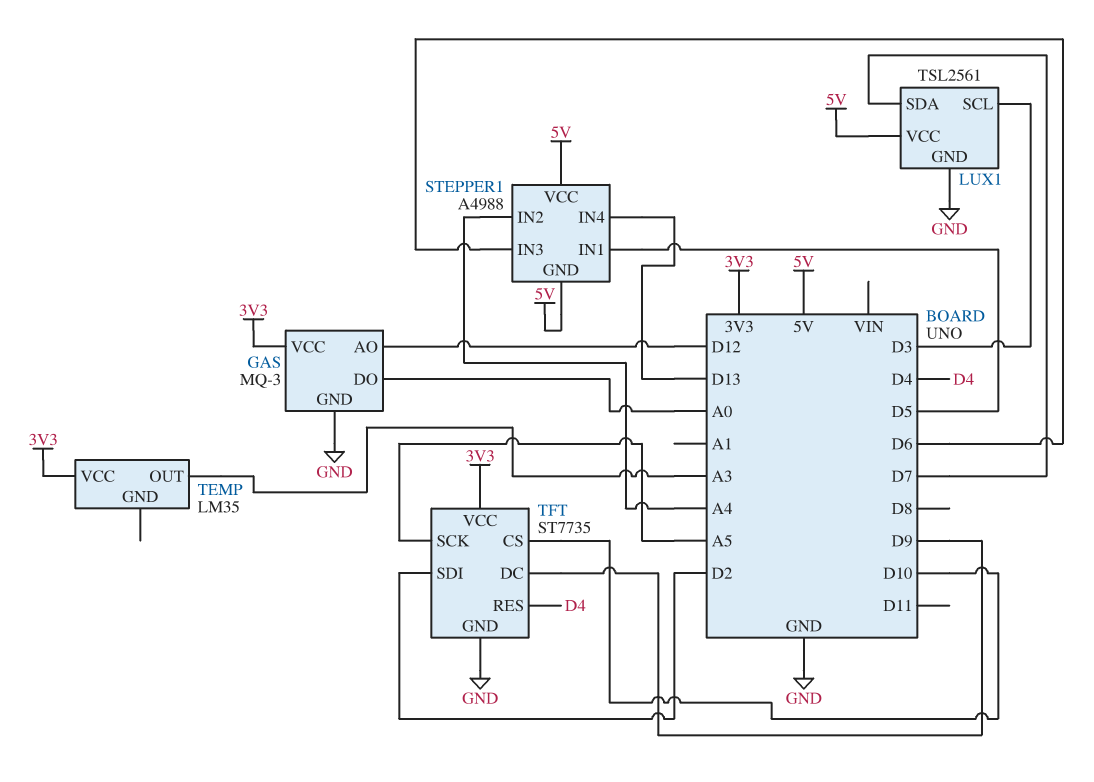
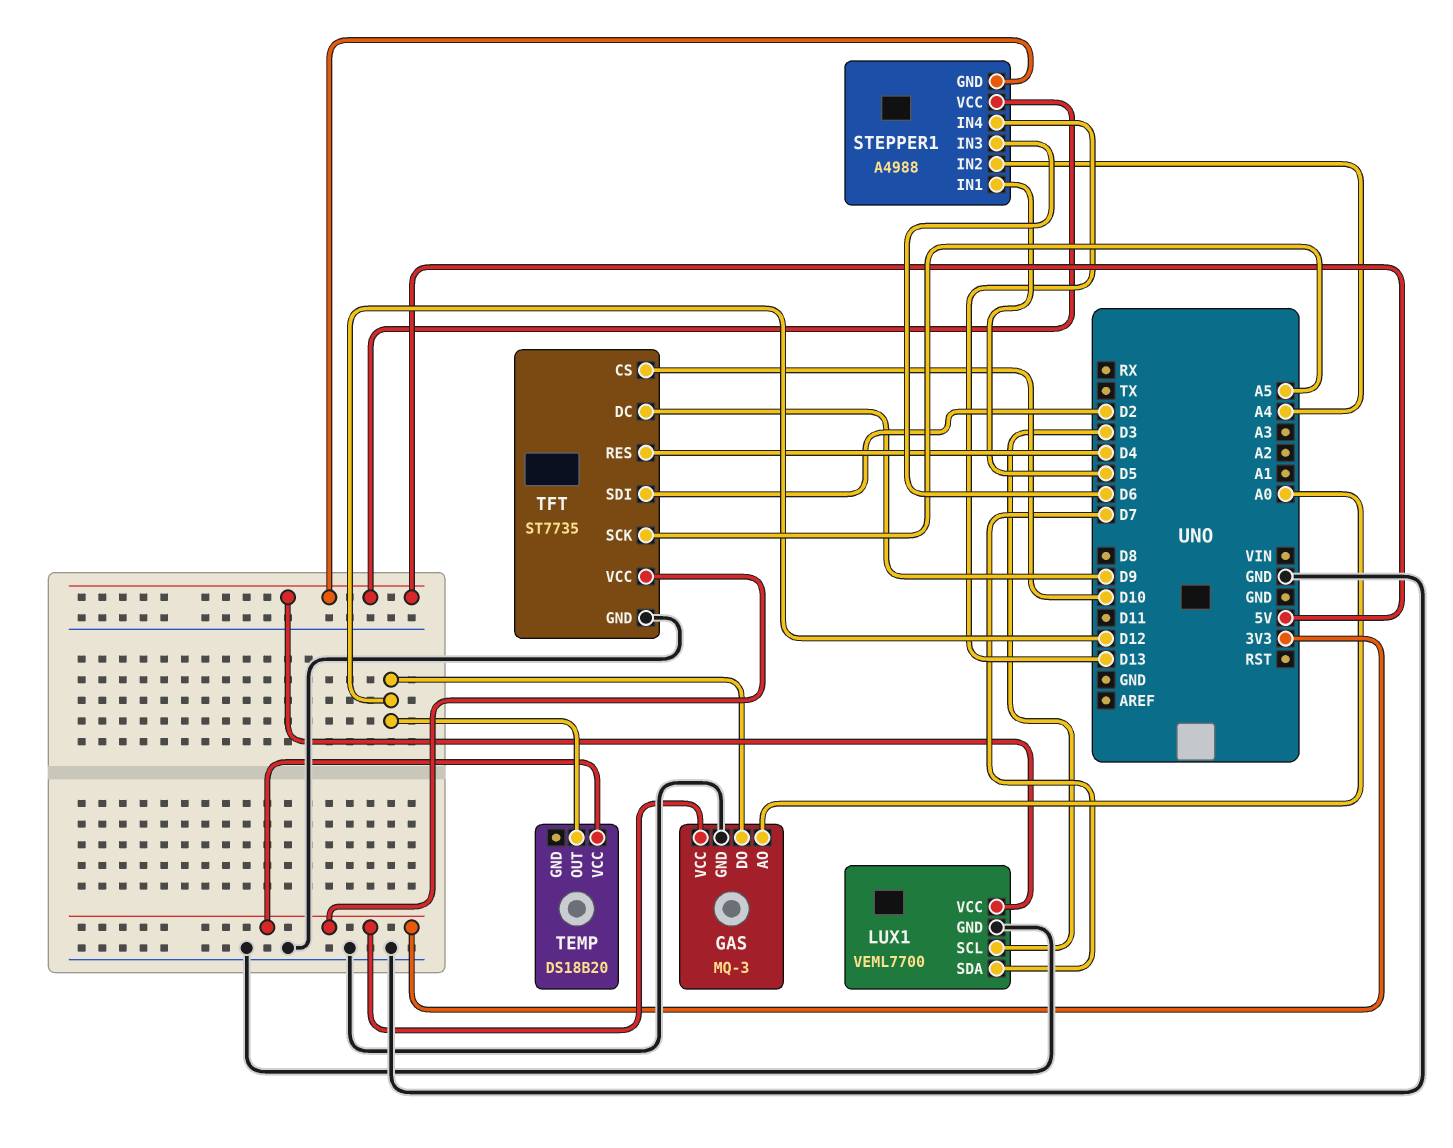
GAS pin AO: D12 -> A0
GAS pin DO: A0 -> D12
LUX1: TSL2561 -> VEML7700
TEMP: LM35 -> DS18B20
TEMP pin OUT: A3 -> D12

